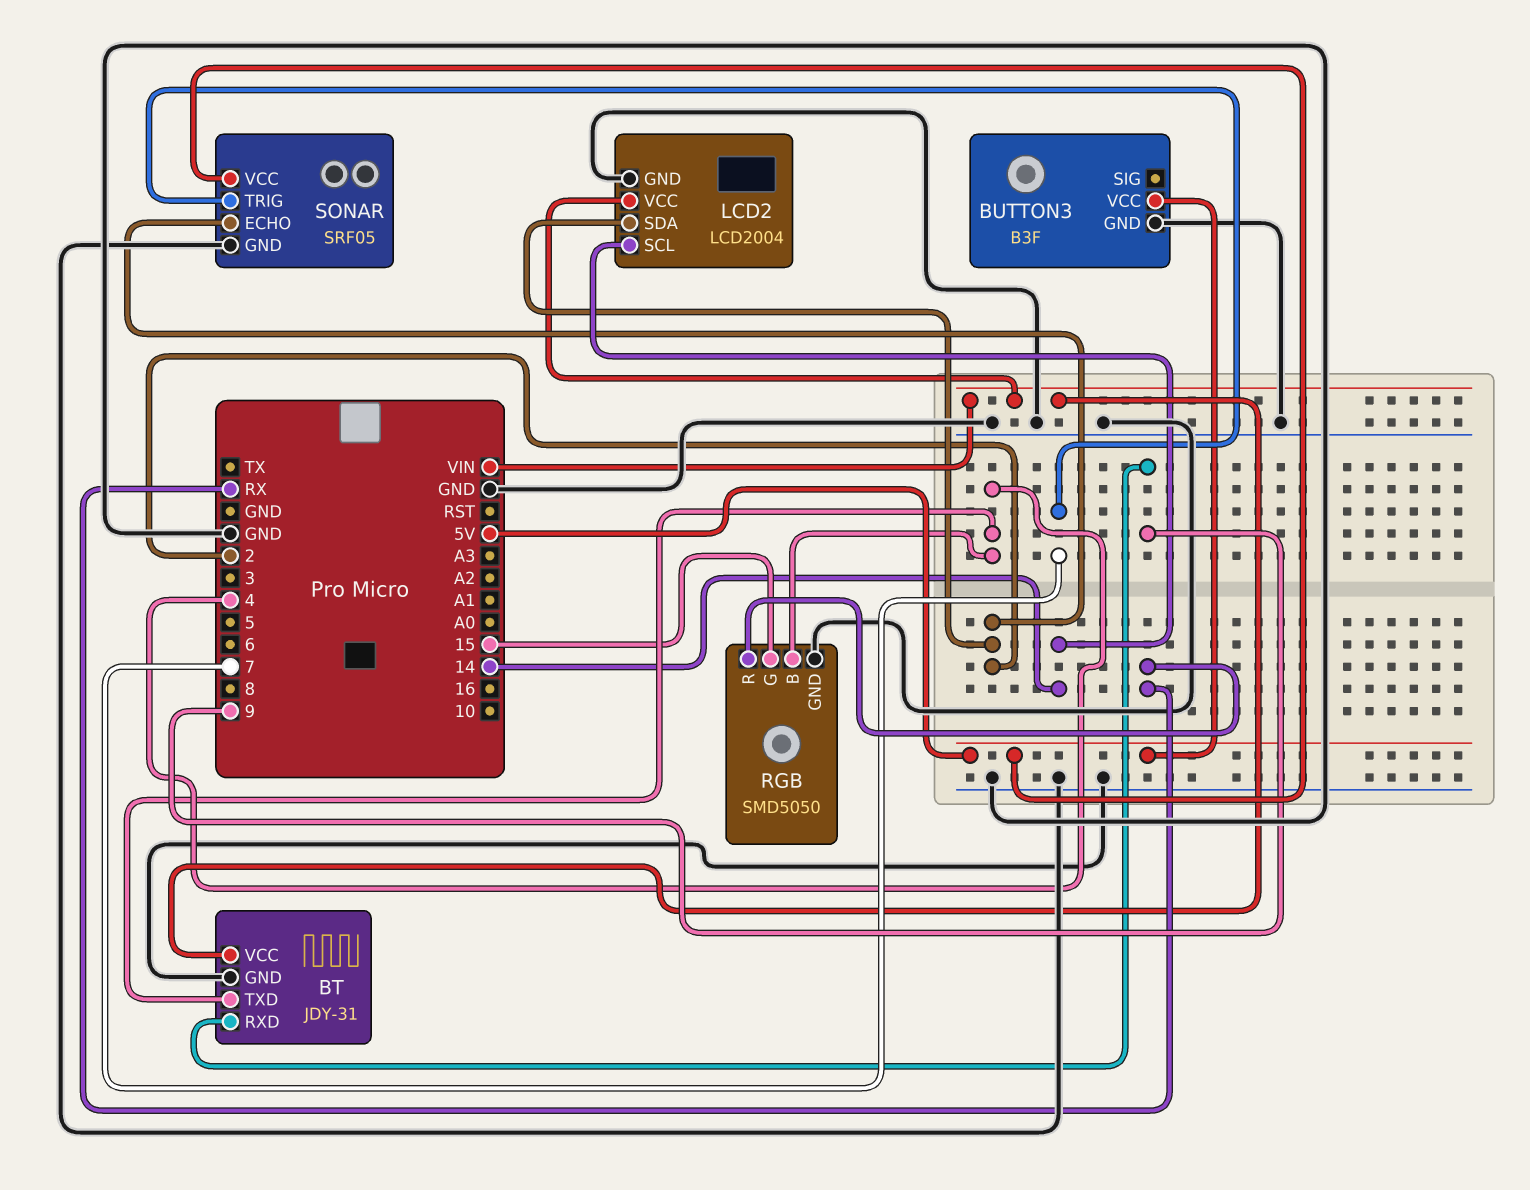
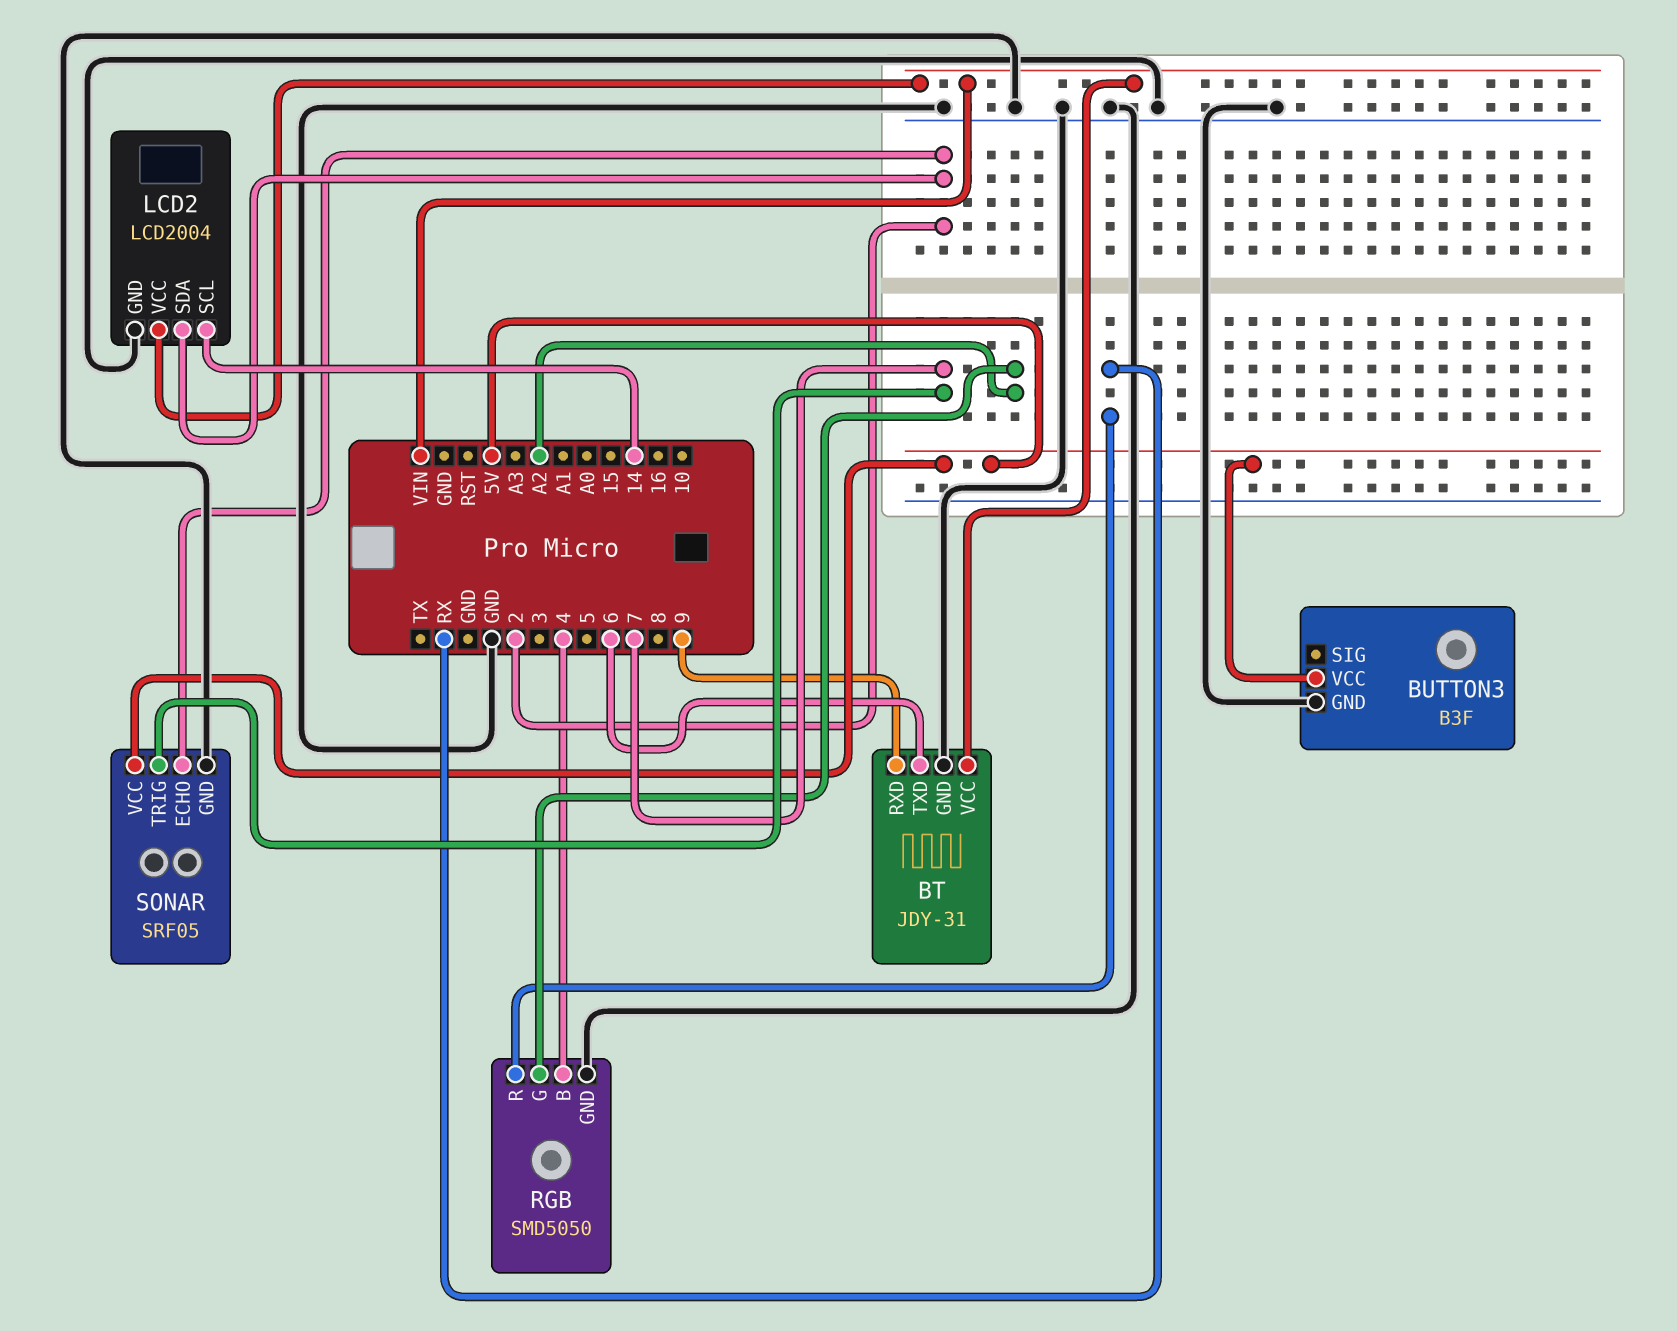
BT pin TXD: 4 -> 6
RGB pin G: 15 -> A2

